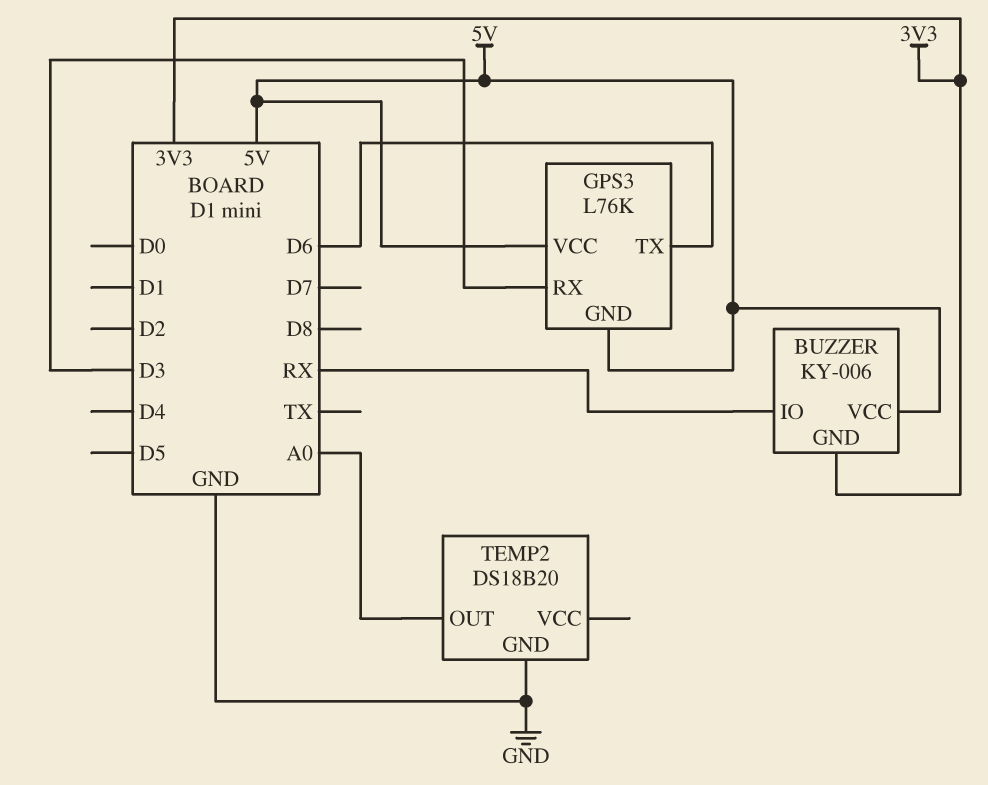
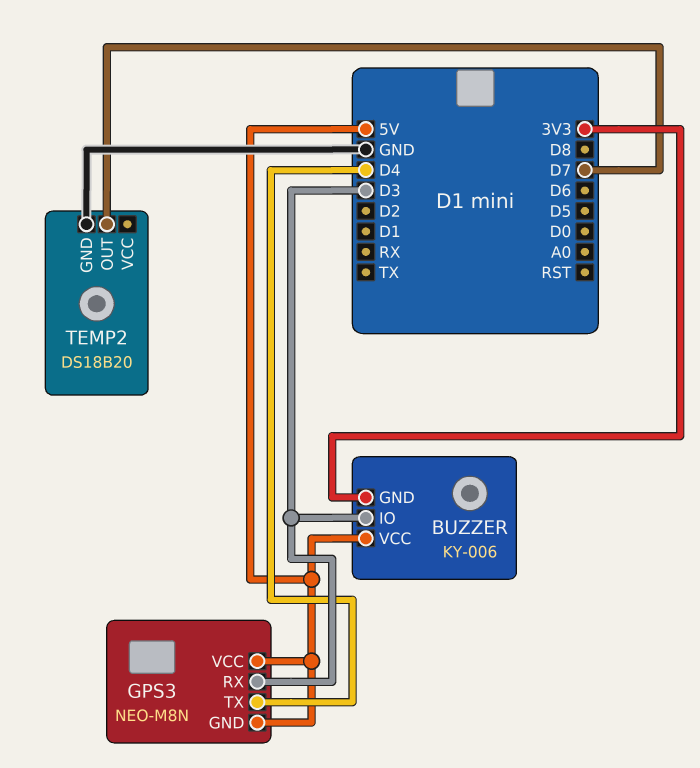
BUZZER pin IO: RX -> D3
GPS3: L76K -> NEO-M8N
GPS3 pin TX: D6 -> D4
TEMP2 pin OUT: A0 -> D7

